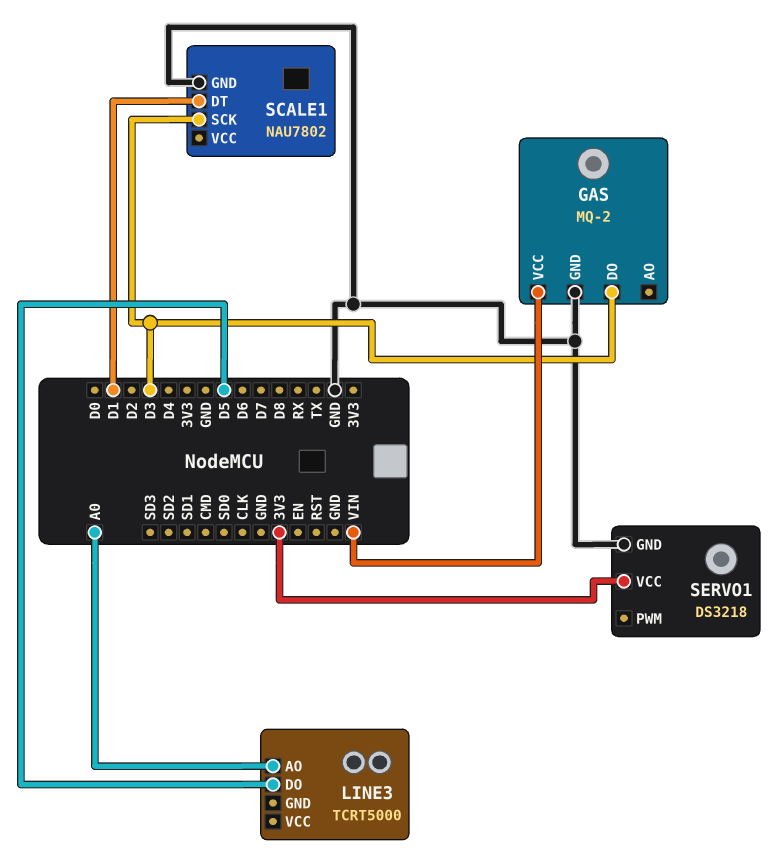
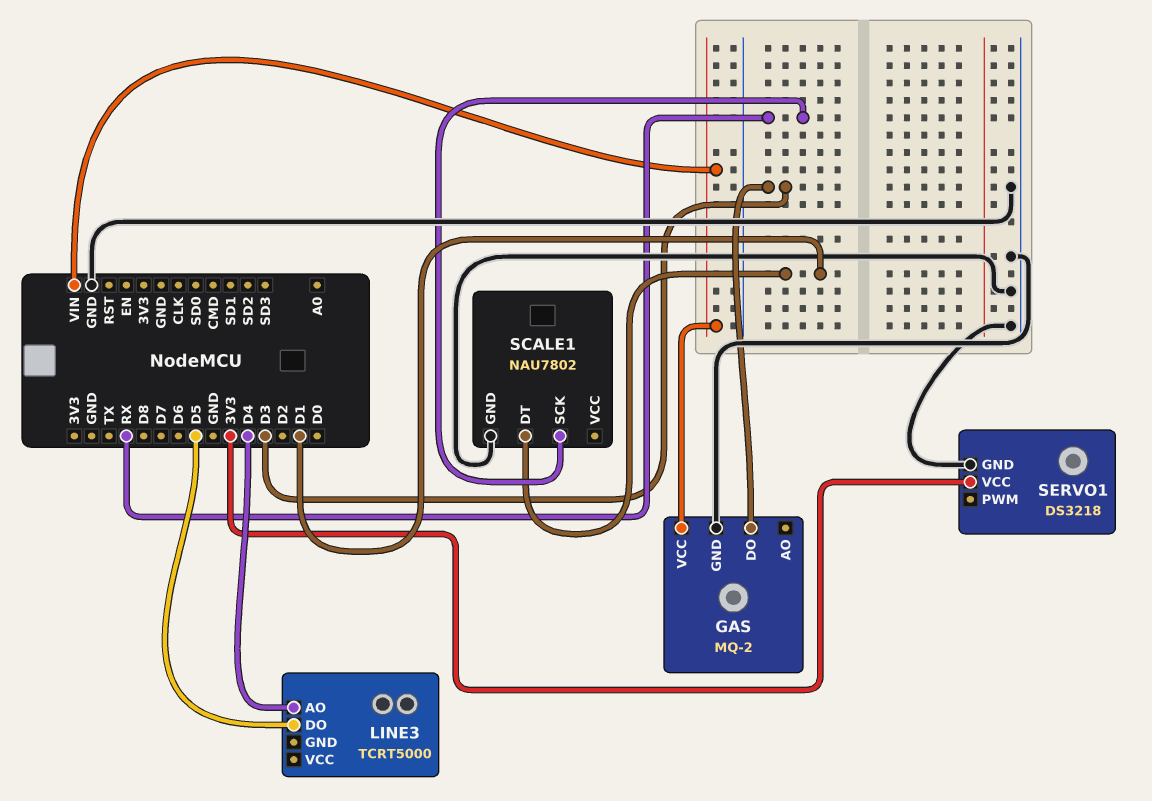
LINE3 pin AO: A0 -> D4
SCALE1 pin SCK: D3 -> RX

